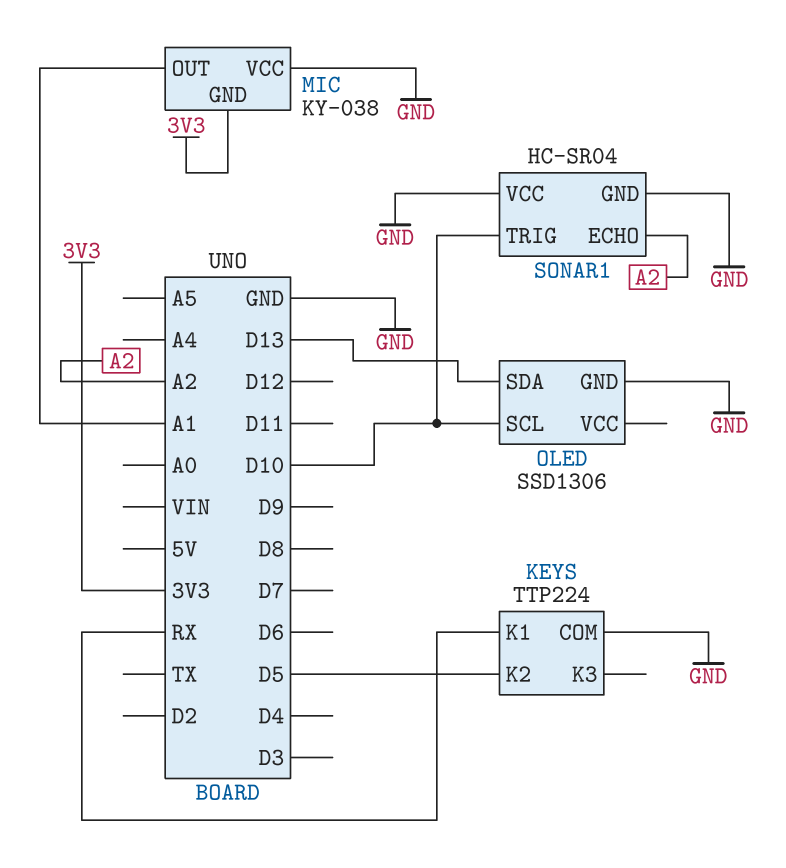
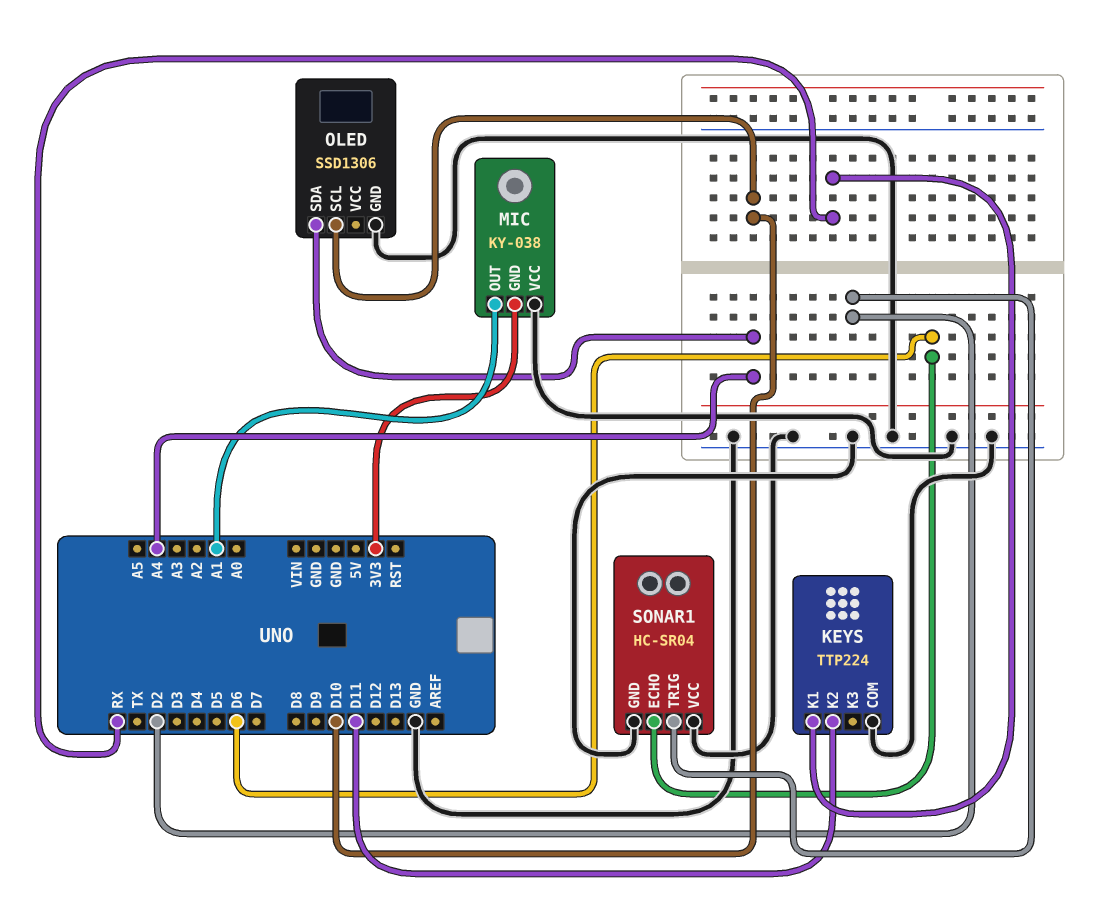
KEYS pin K2: D5 -> D11
OLED pin SDA: D13 -> A4
SONAR1 pin ECHO: A2 -> D6
SONAR1 pin TRIG: D10 -> D2

